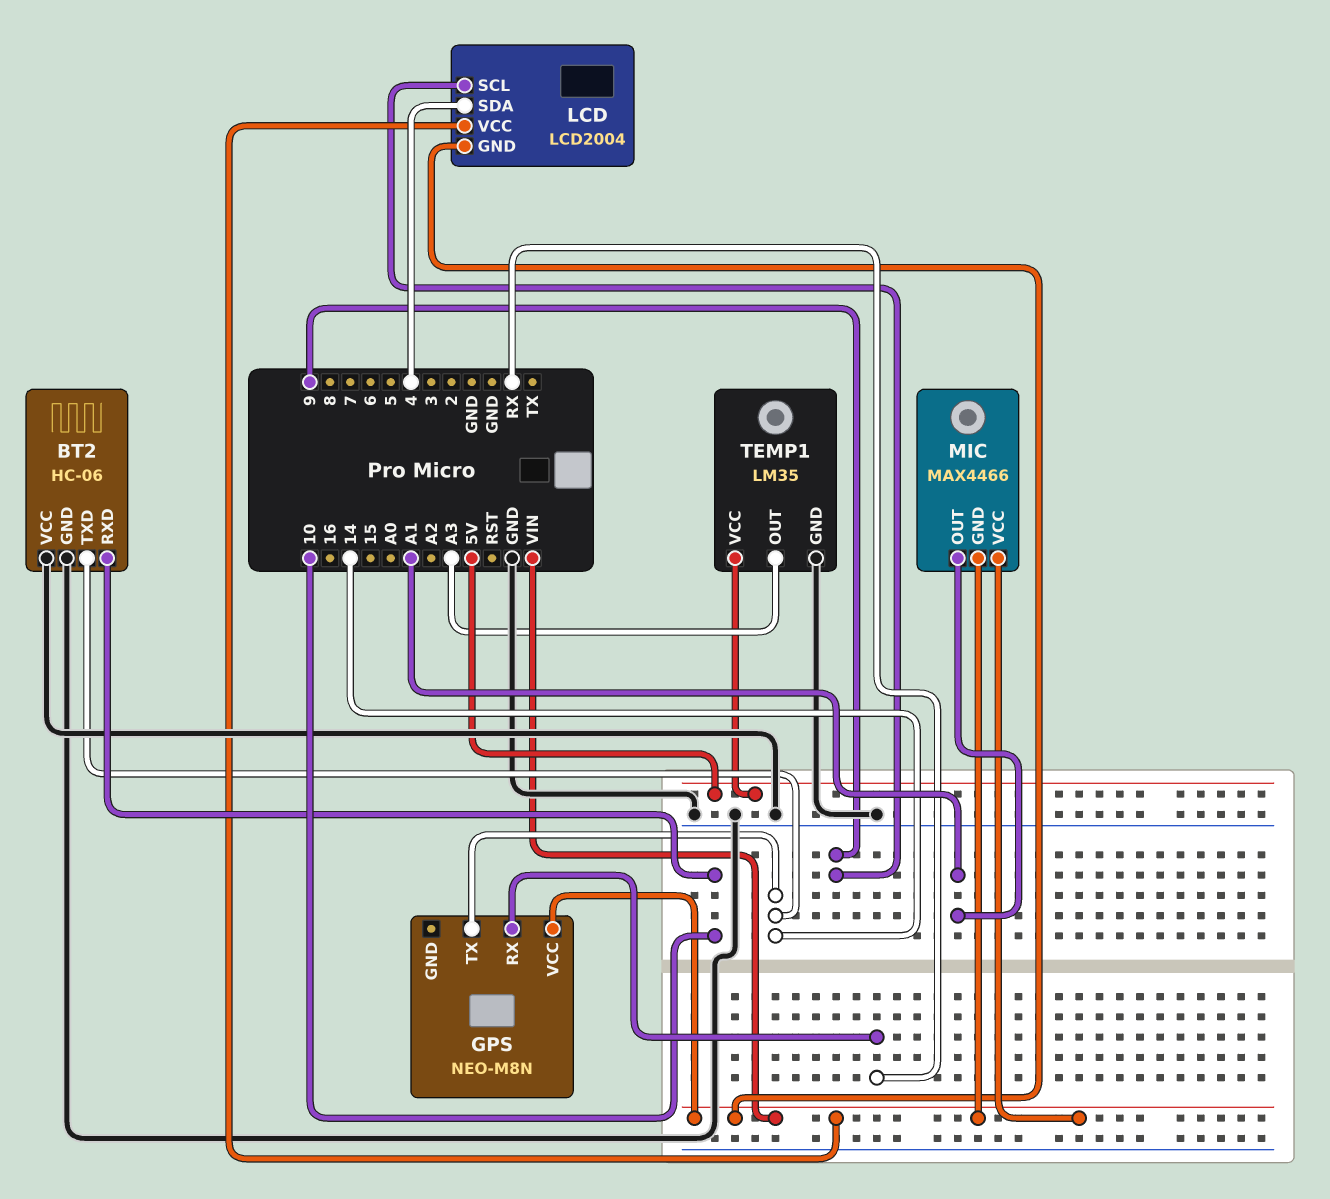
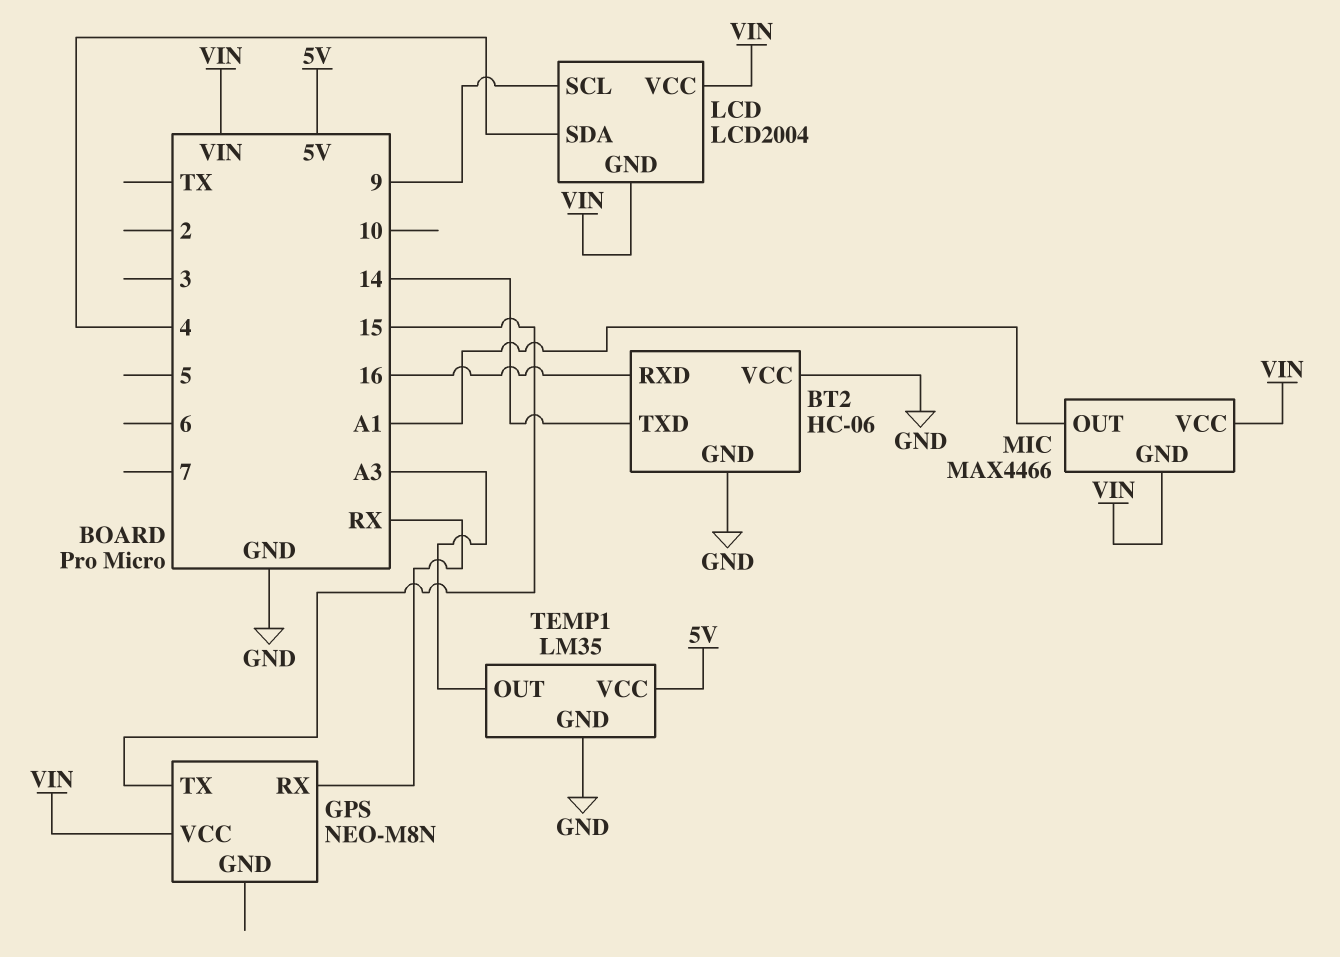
BT2 pin RXD: 10 -> 16
GPS pin TX: 14 -> 15

